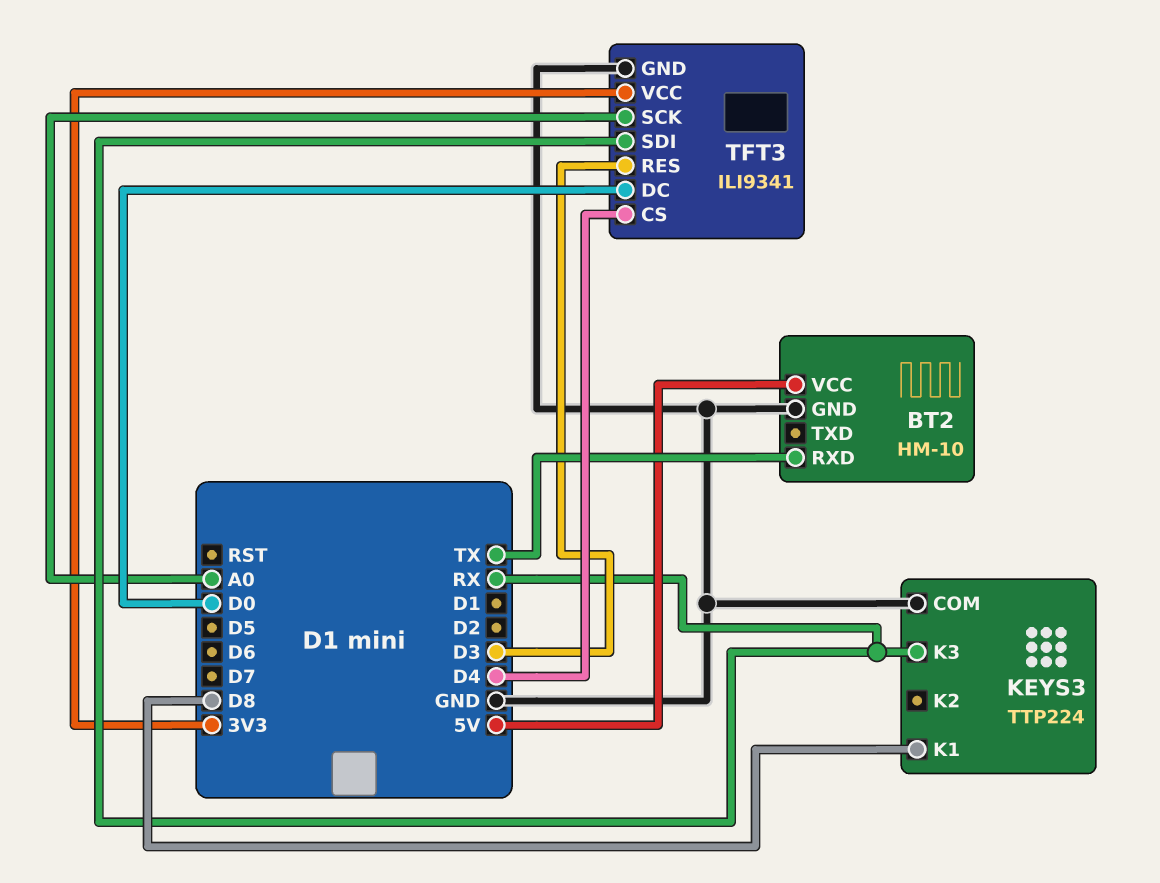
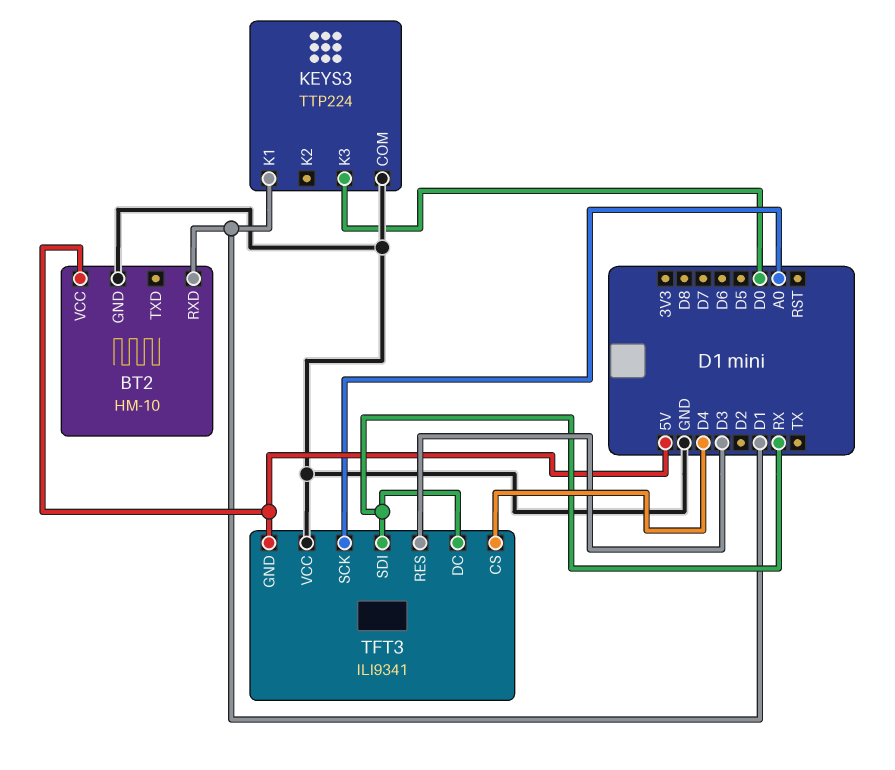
BT2 pin RXD: TX -> D1
KEYS3 pin K1: D8 -> D1
KEYS3 pin K3: RX -> D0
TFT3 pin DC: D0 -> RX
TFT3 pin GND: GND -> 5V
TFT3 pin VCC: 3V3 -> GND

